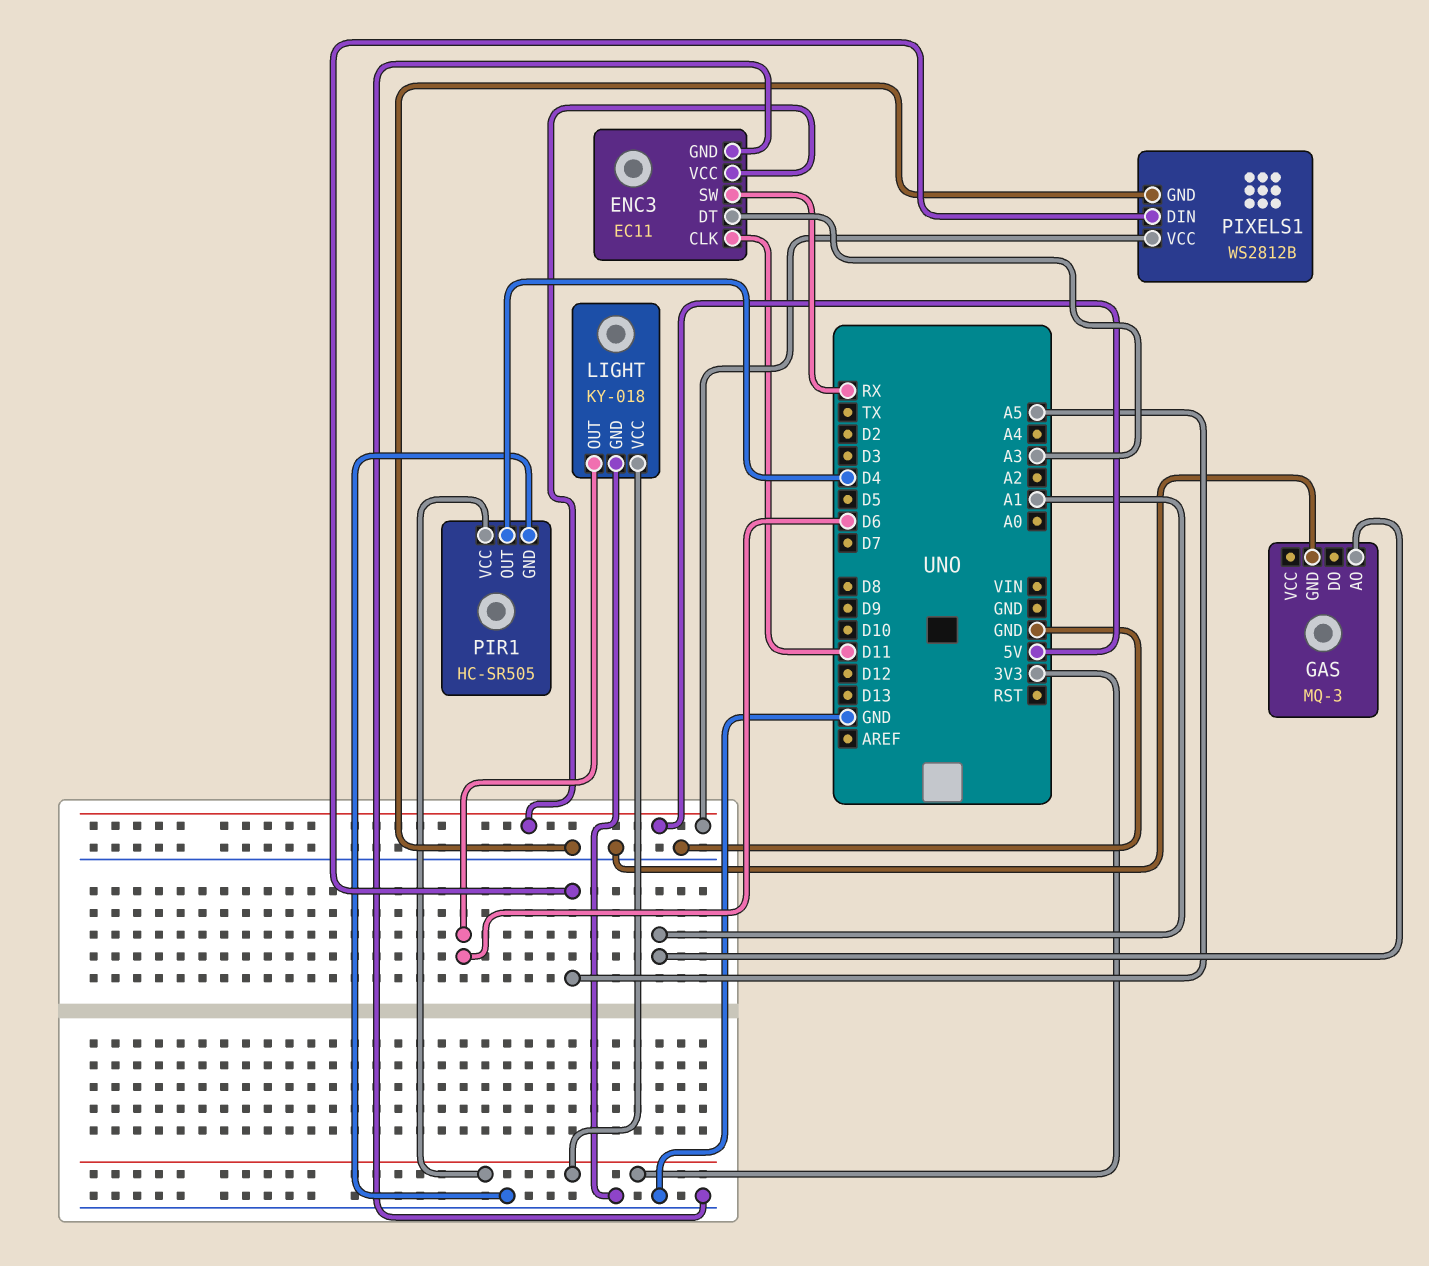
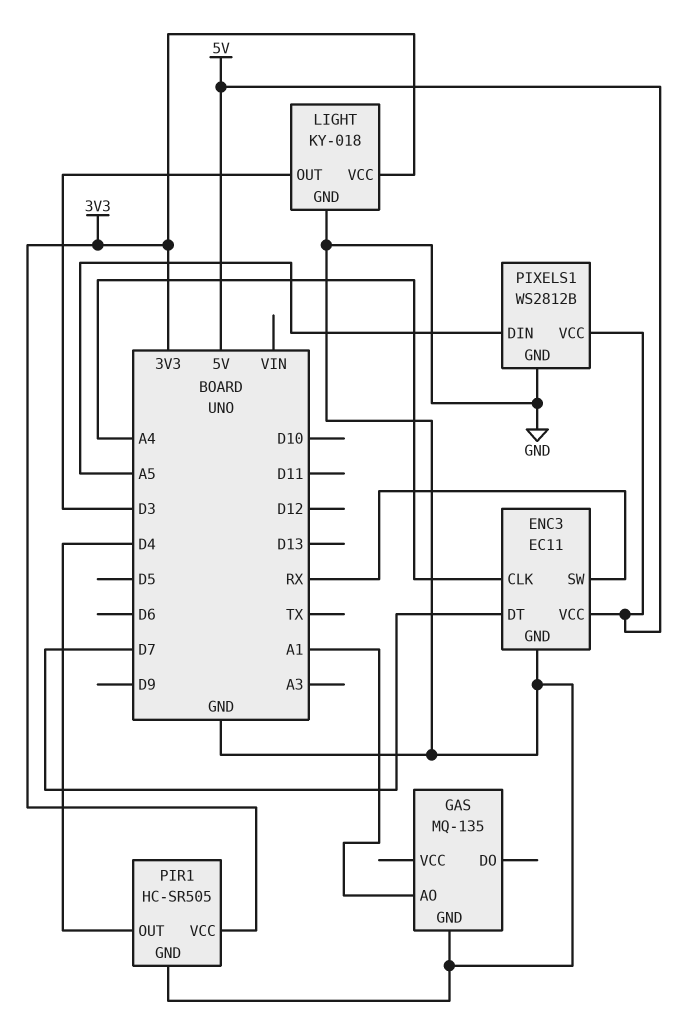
ENC3 pin CLK: D11 -> A4
ENC3 pin DT: A3 -> D7
GAS: MQ-3 -> MQ-135
LIGHT pin OUT: D6 -> D3

